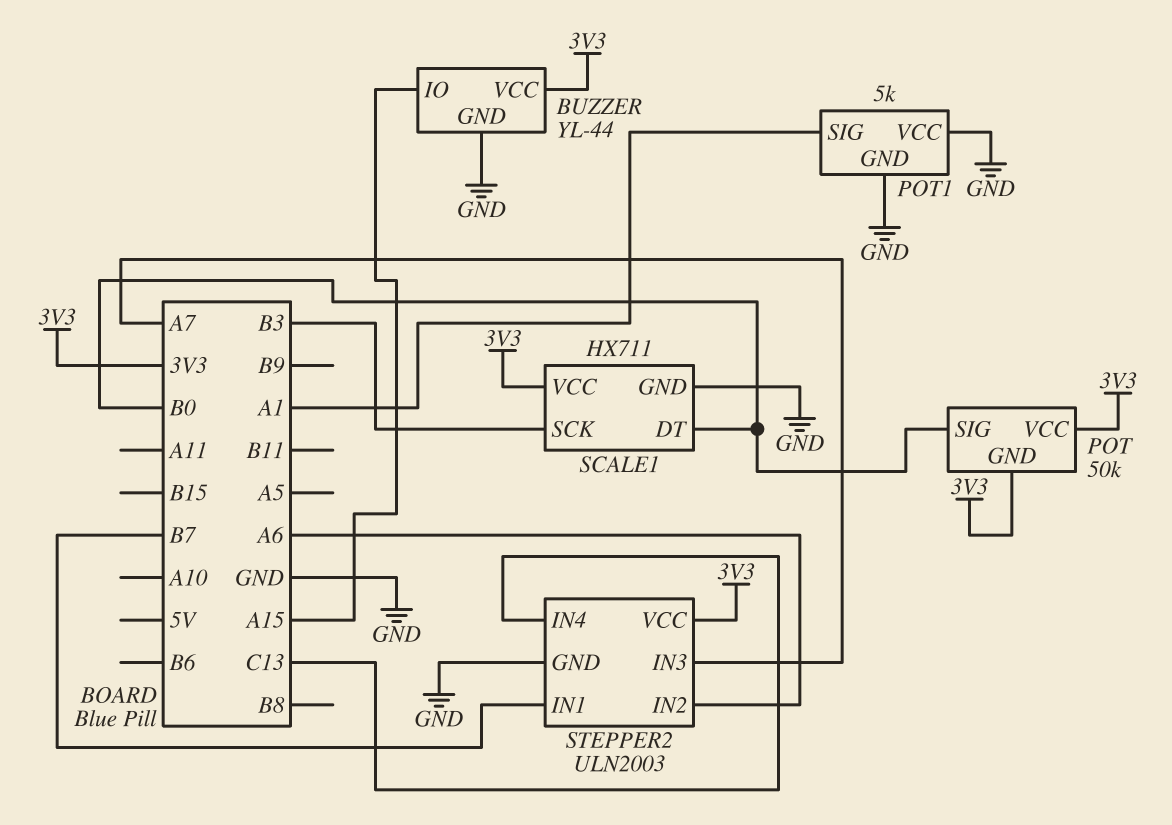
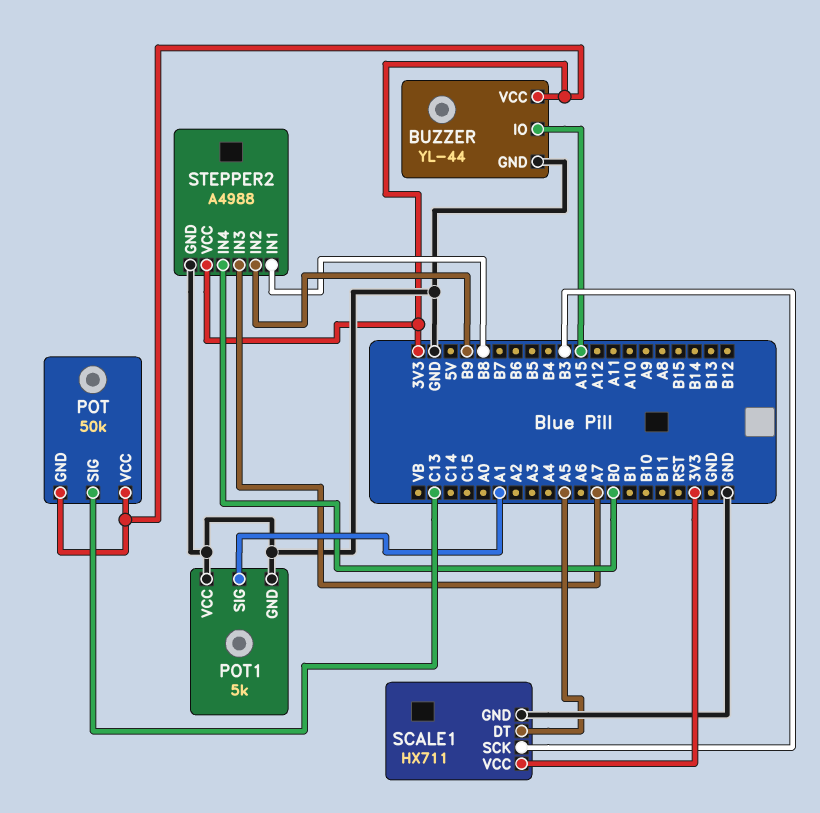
POT pin SIG: B0 -> C13
SCALE1 pin DT: B0 -> A5
STEPPER2: ULN2003 -> A4988
STEPPER2 pin IN1: B7 -> B8
STEPPER2 pin IN2: A6 -> B9
STEPPER2 pin IN4: C13 -> B0

